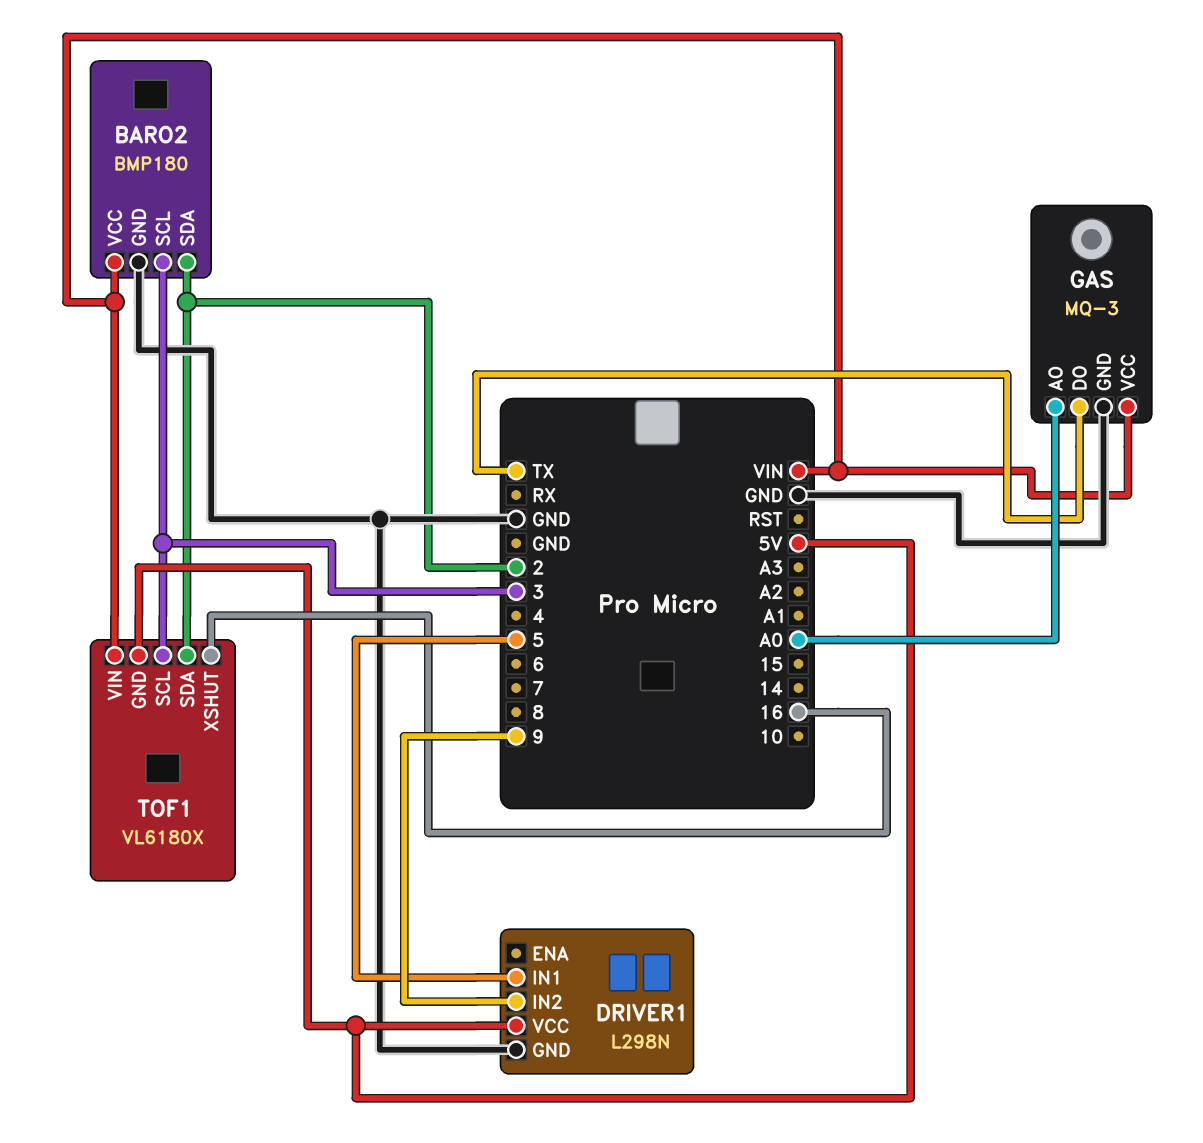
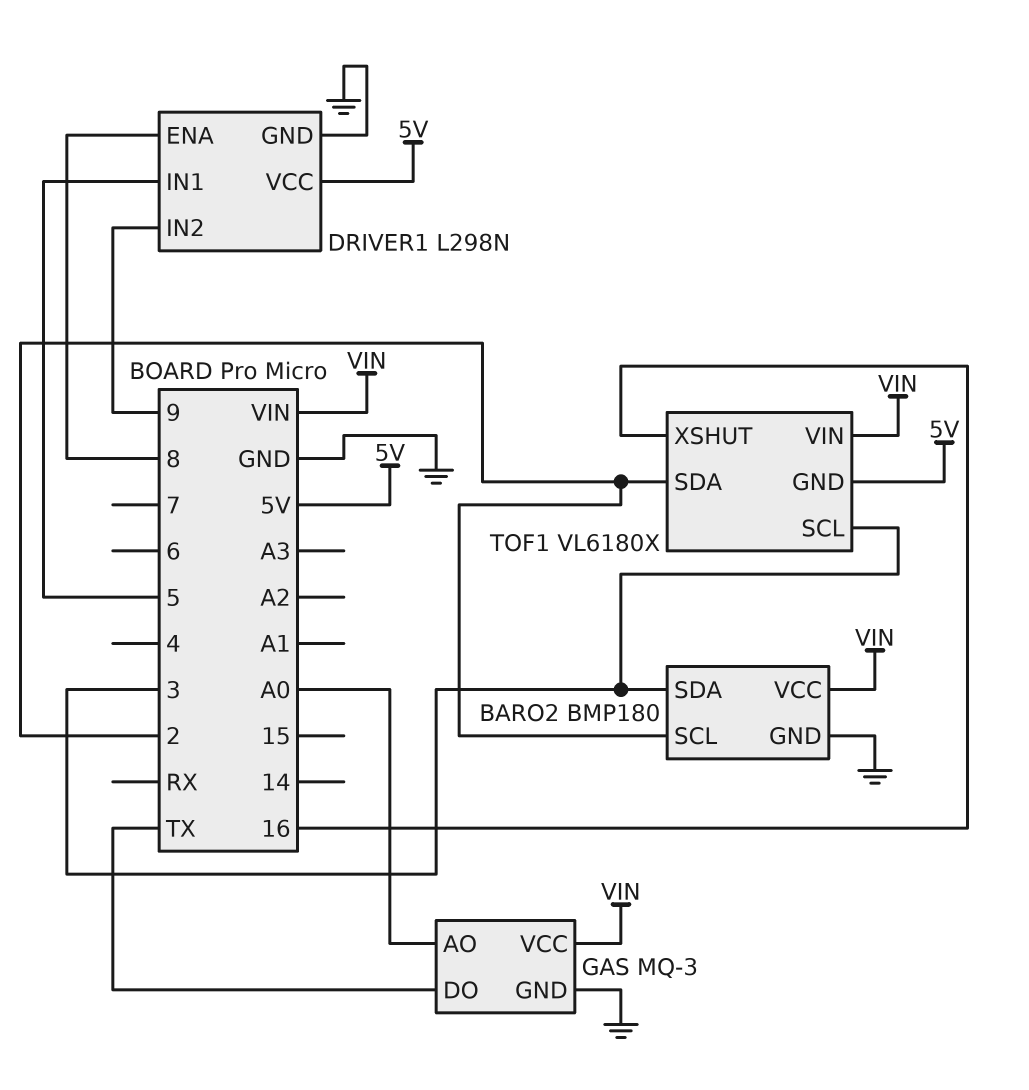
BARO2 pin SCL: 3 -> 2
BARO2 pin SDA: 2 -> 3
DRIVER1 pin ENA: none -> 8

